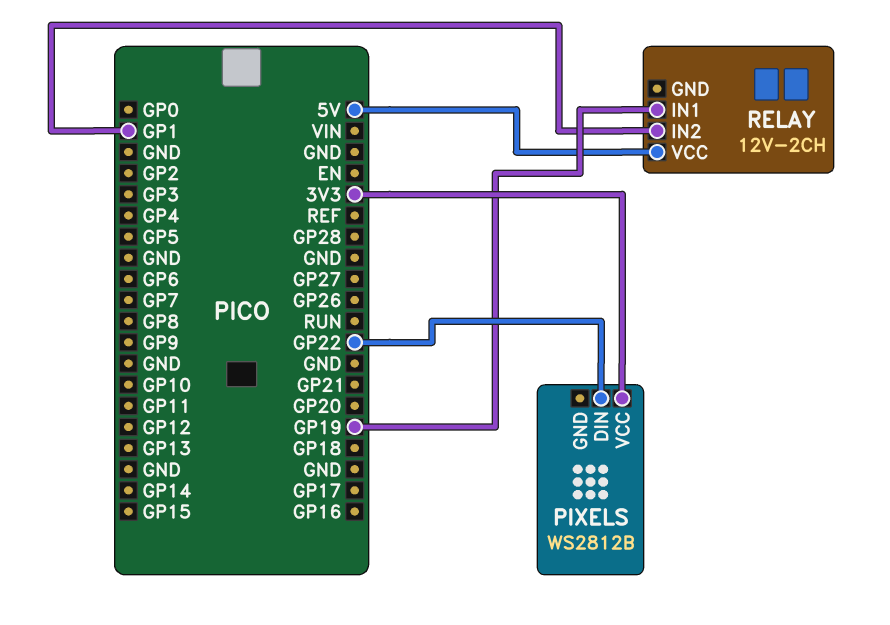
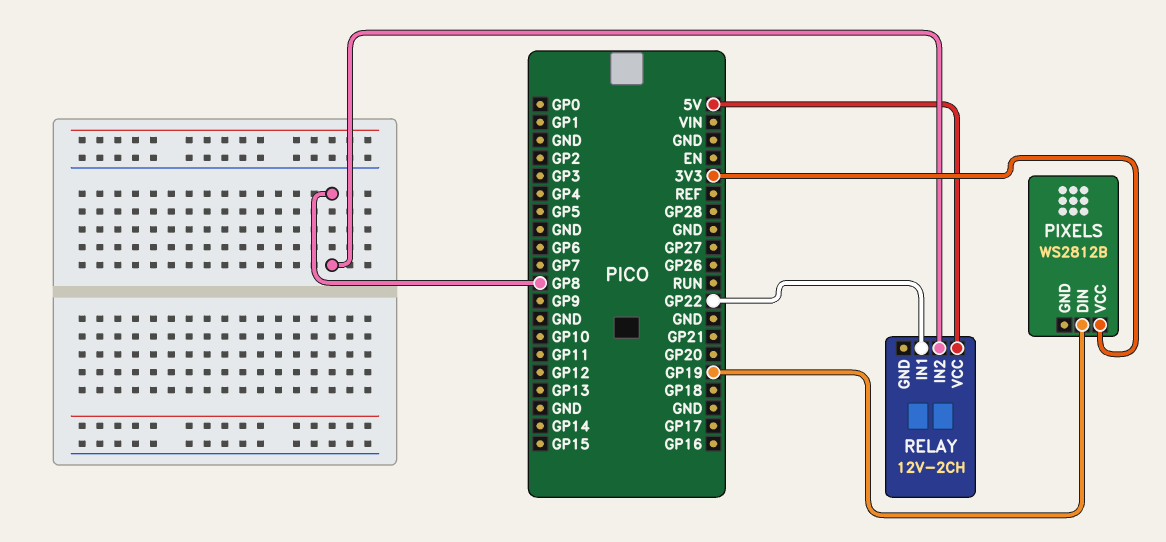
PIXELS pin DIN: GP22 -> GP19
RELAY pin IN1: GP19 -> GP22
RELAY pin IN2: GP1 -> GP8

